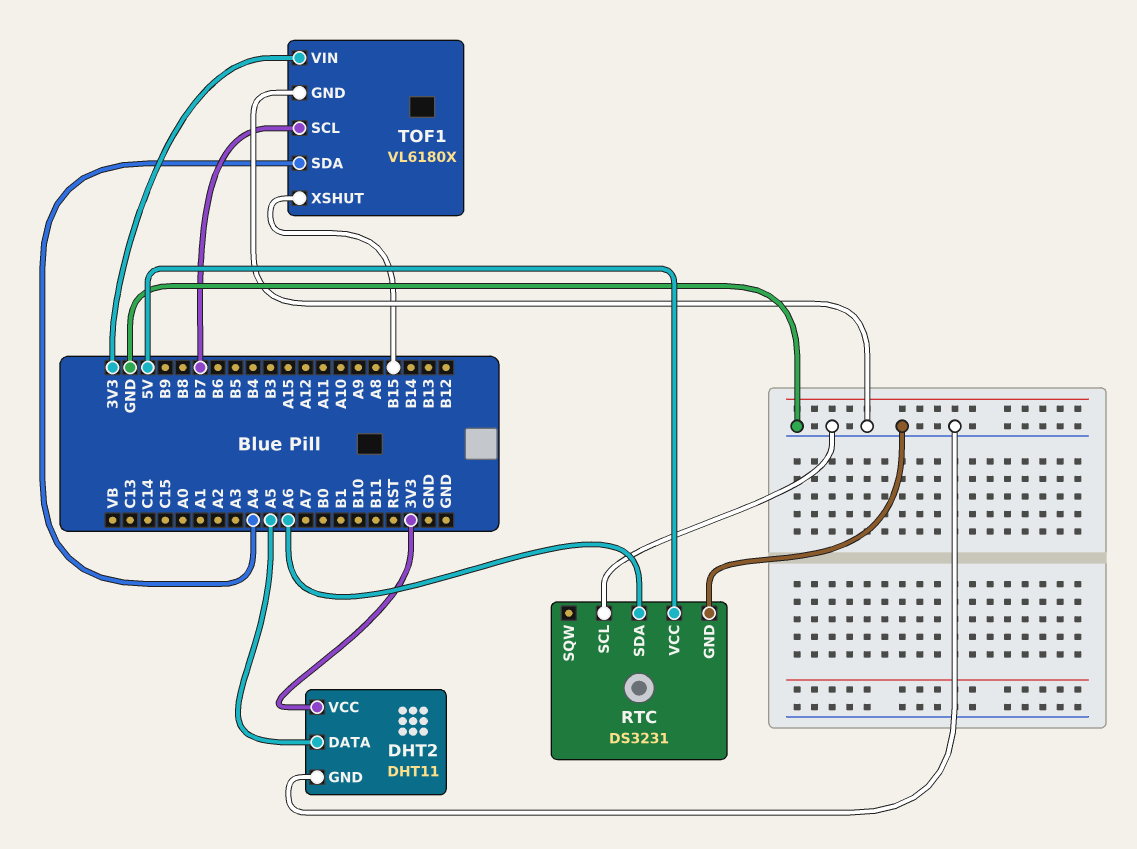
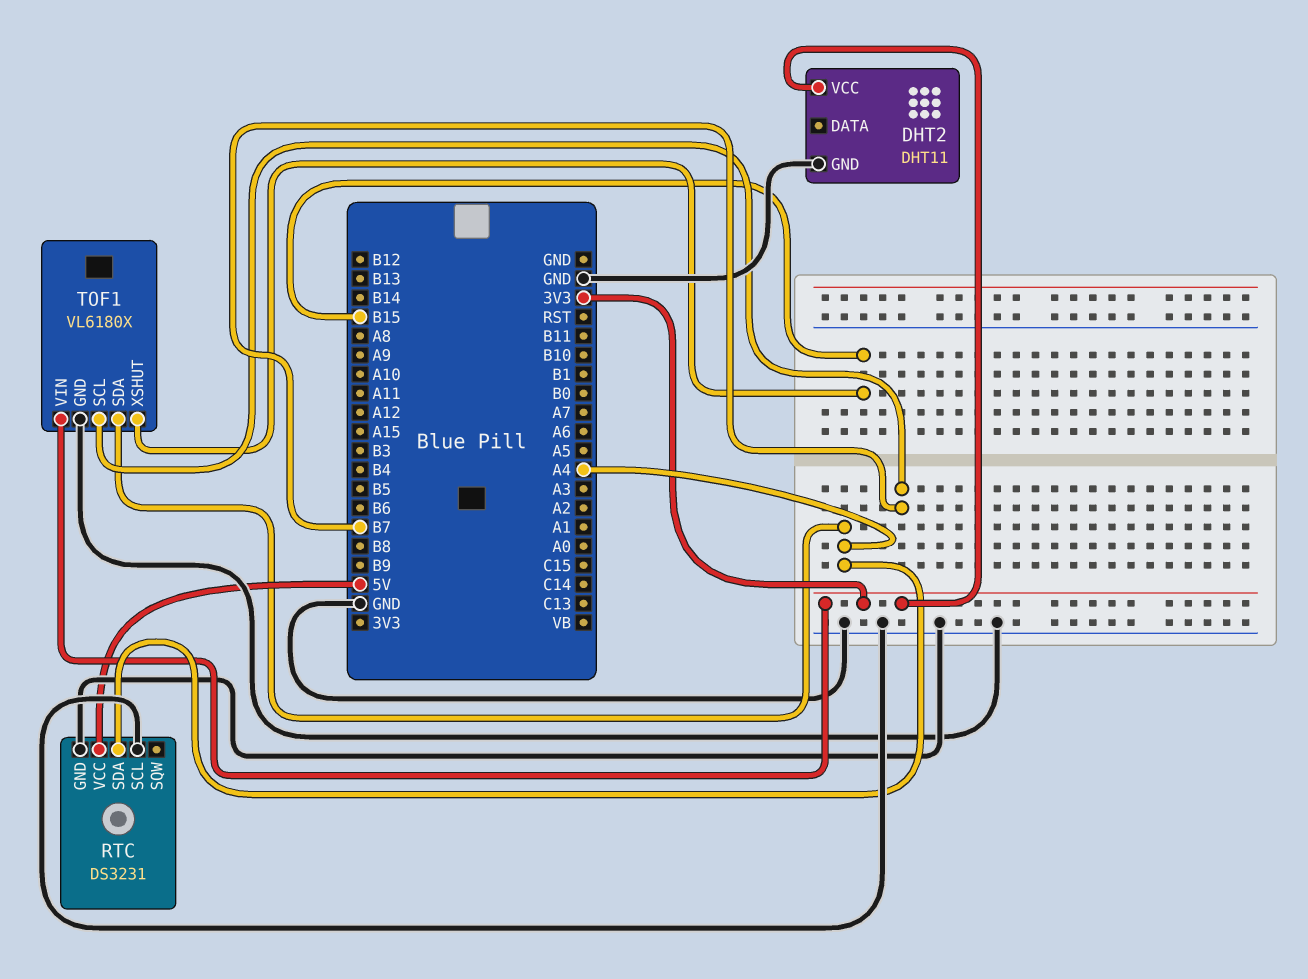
DHT2 pin DATA: A5 -> none
RTC pin SDA: A6 -> A4

